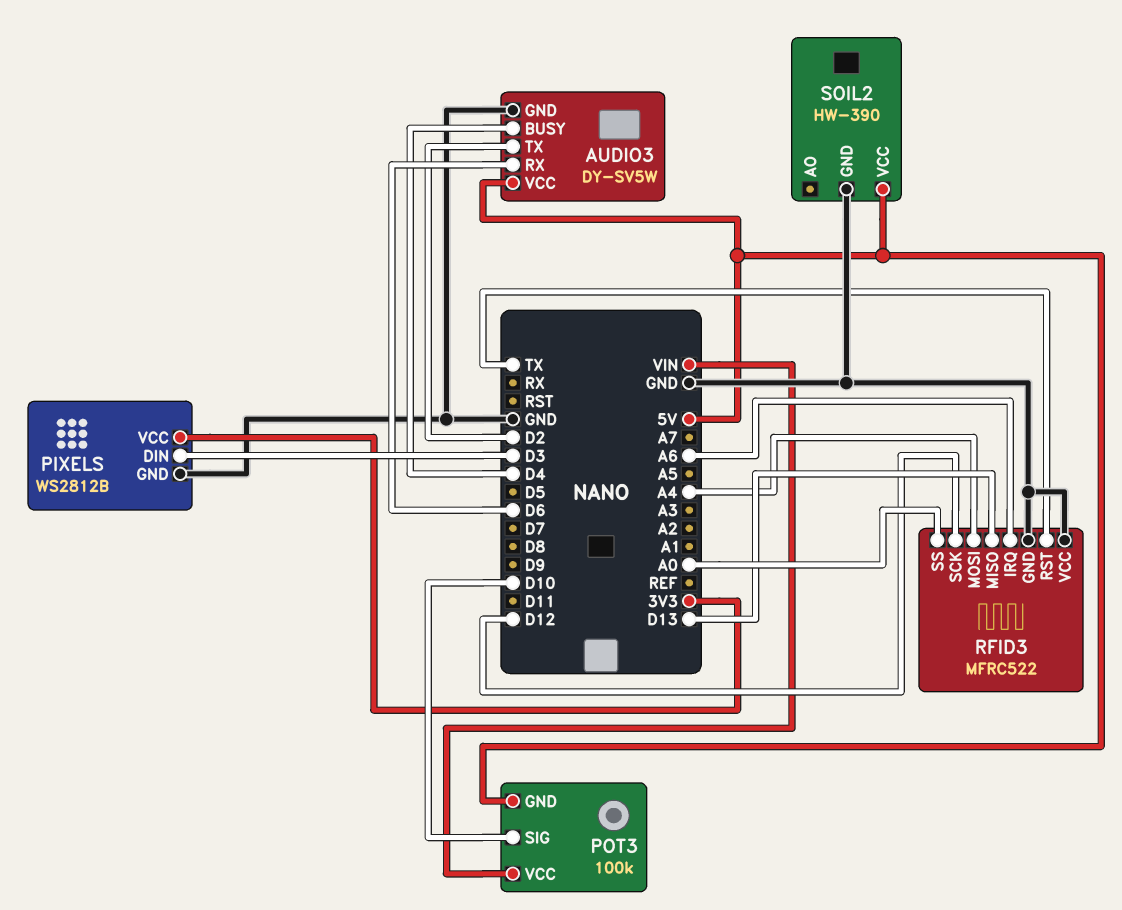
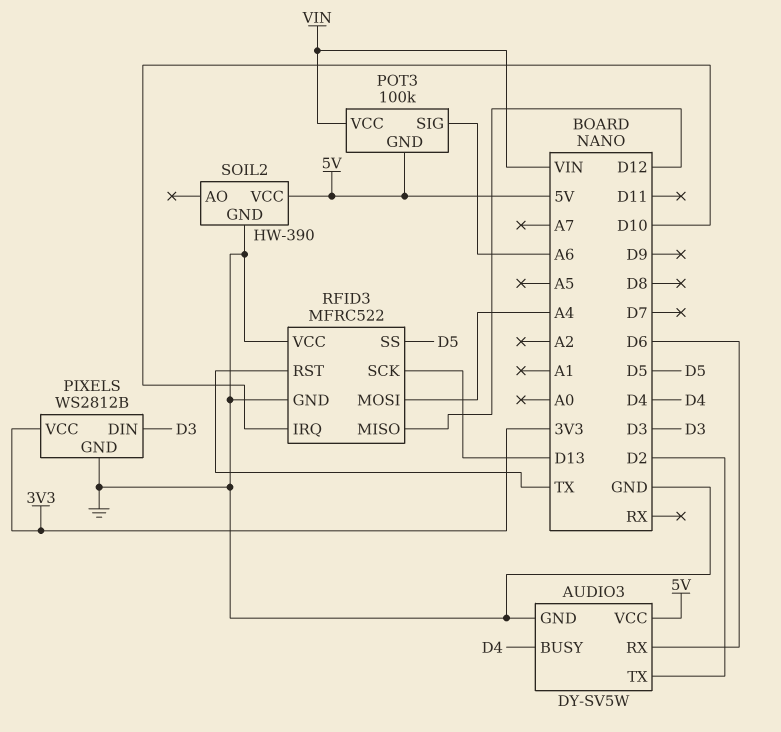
POT3 pin SIG: D10 -> A6
RFID3 pin IRQ: A6 -> D10
RFID3 pin MISO: D13 -> D12
RFID3 pin SCK: D12 -> D13
RFID3 pin SS: A0 -> D5

